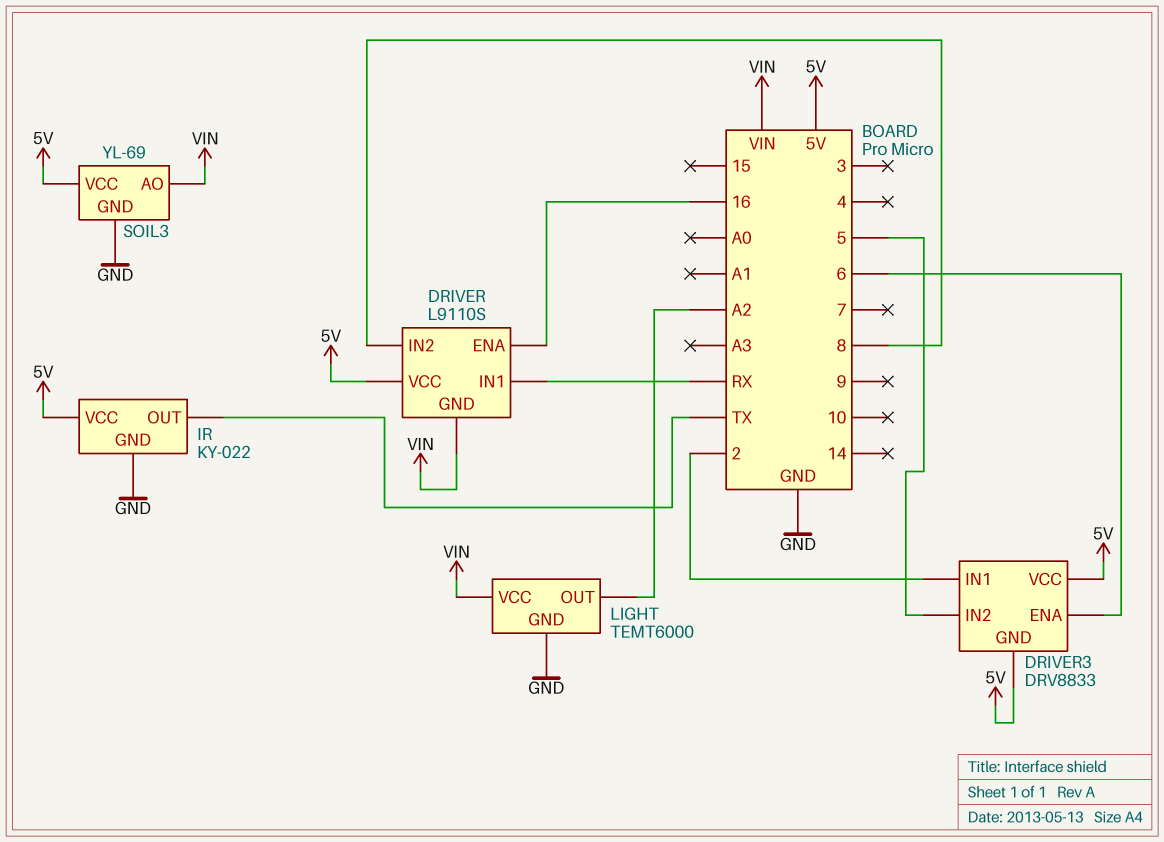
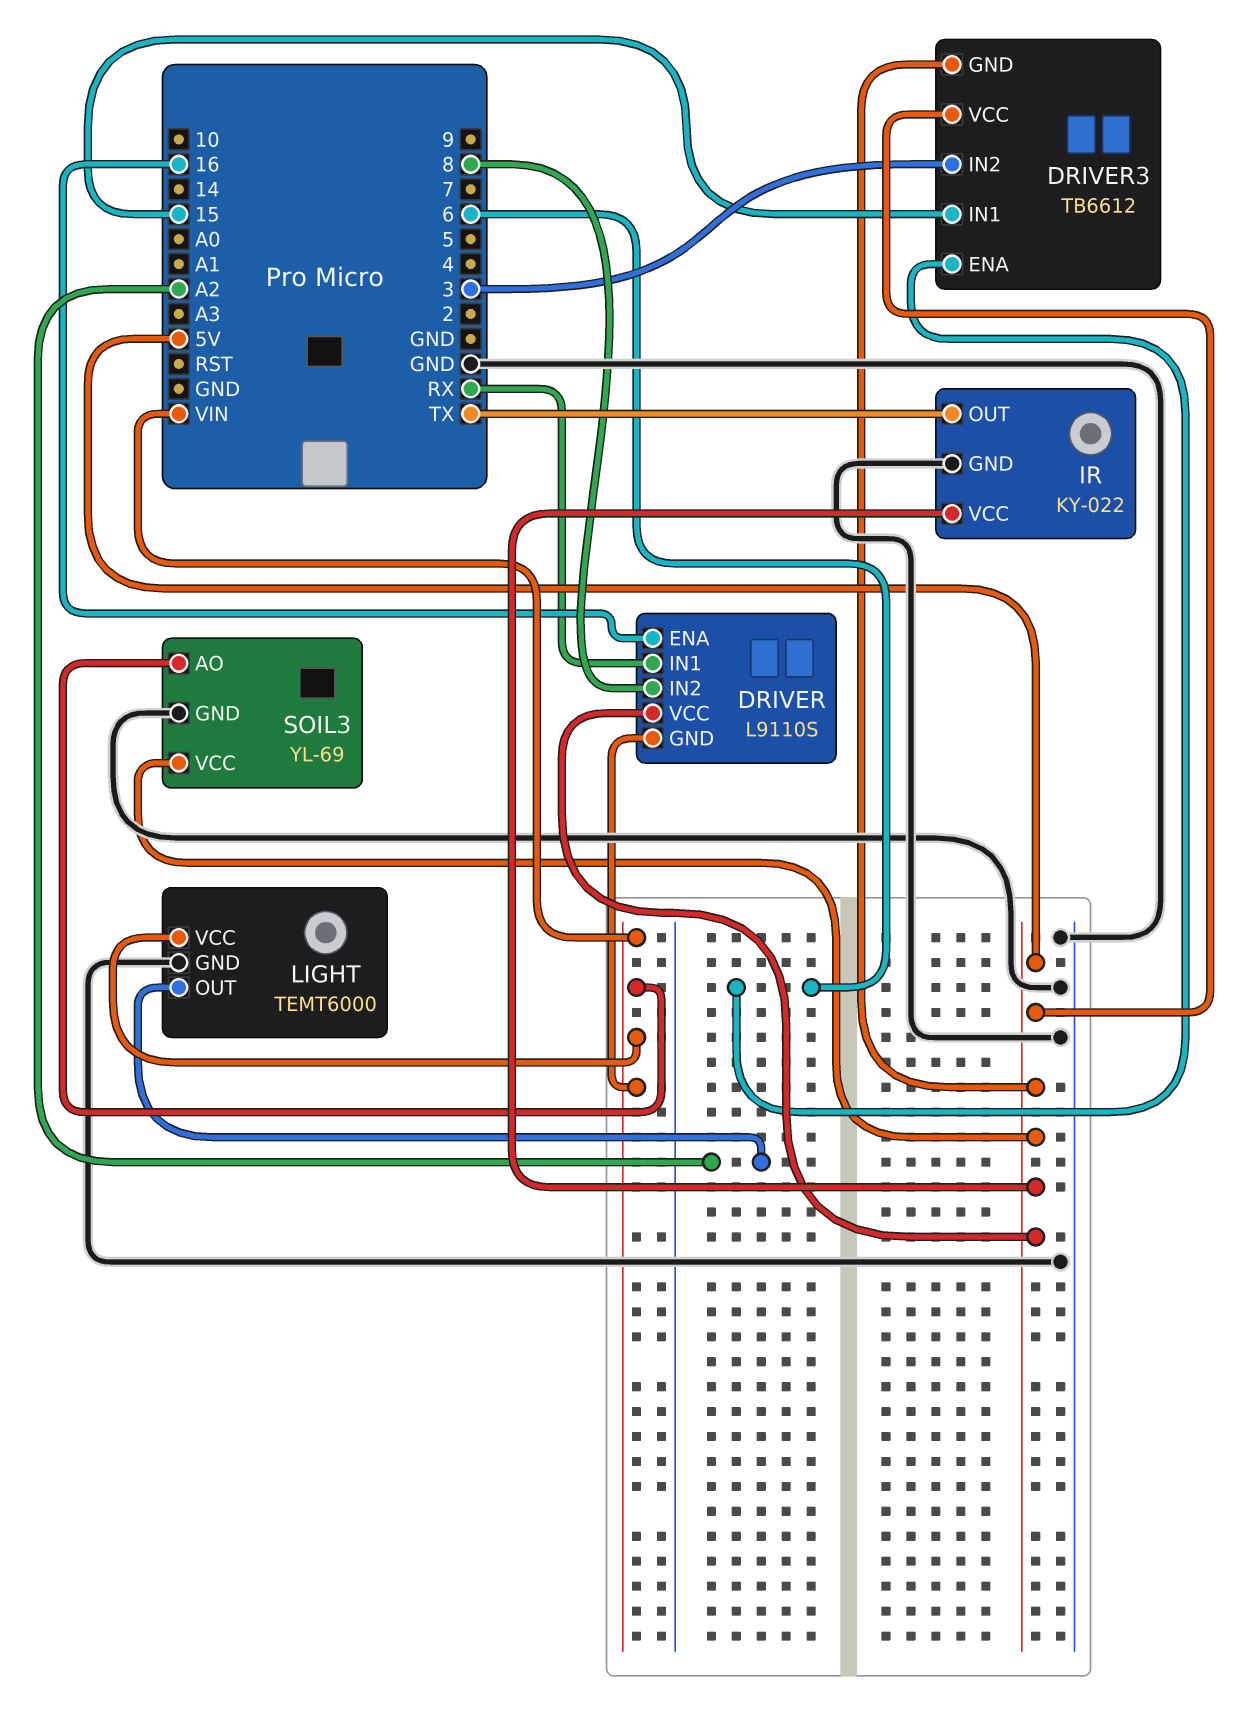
DRIVER3: DRV8833 -> TB6612
DRIVER3 pin IN1: 2 -> 15
DRIVER3 pin IN2: 5 -> 3

